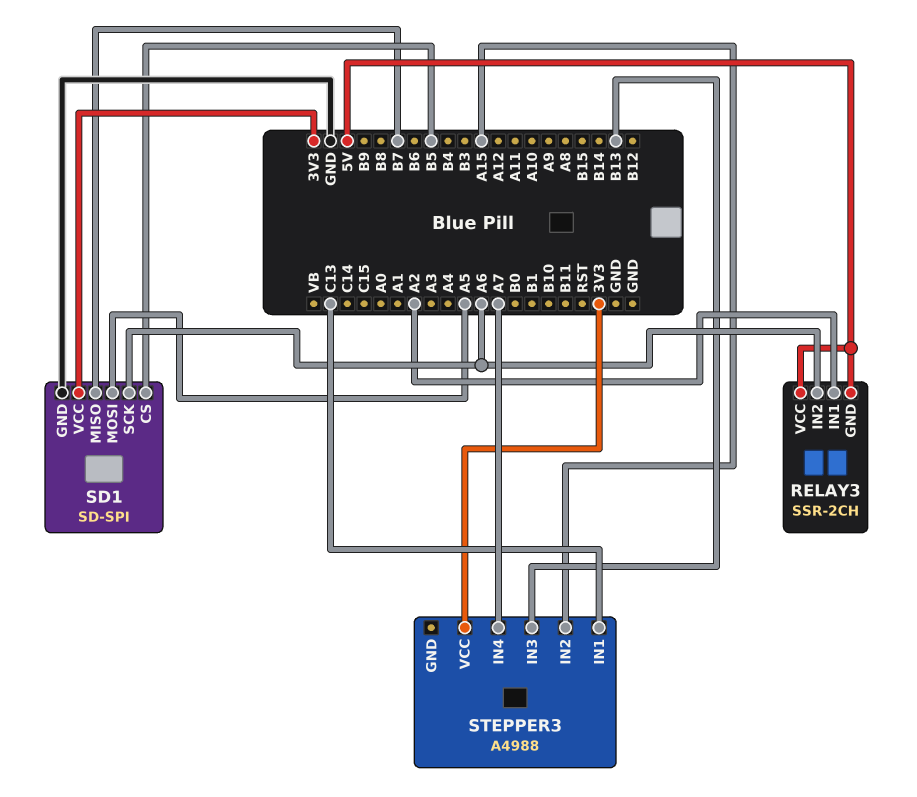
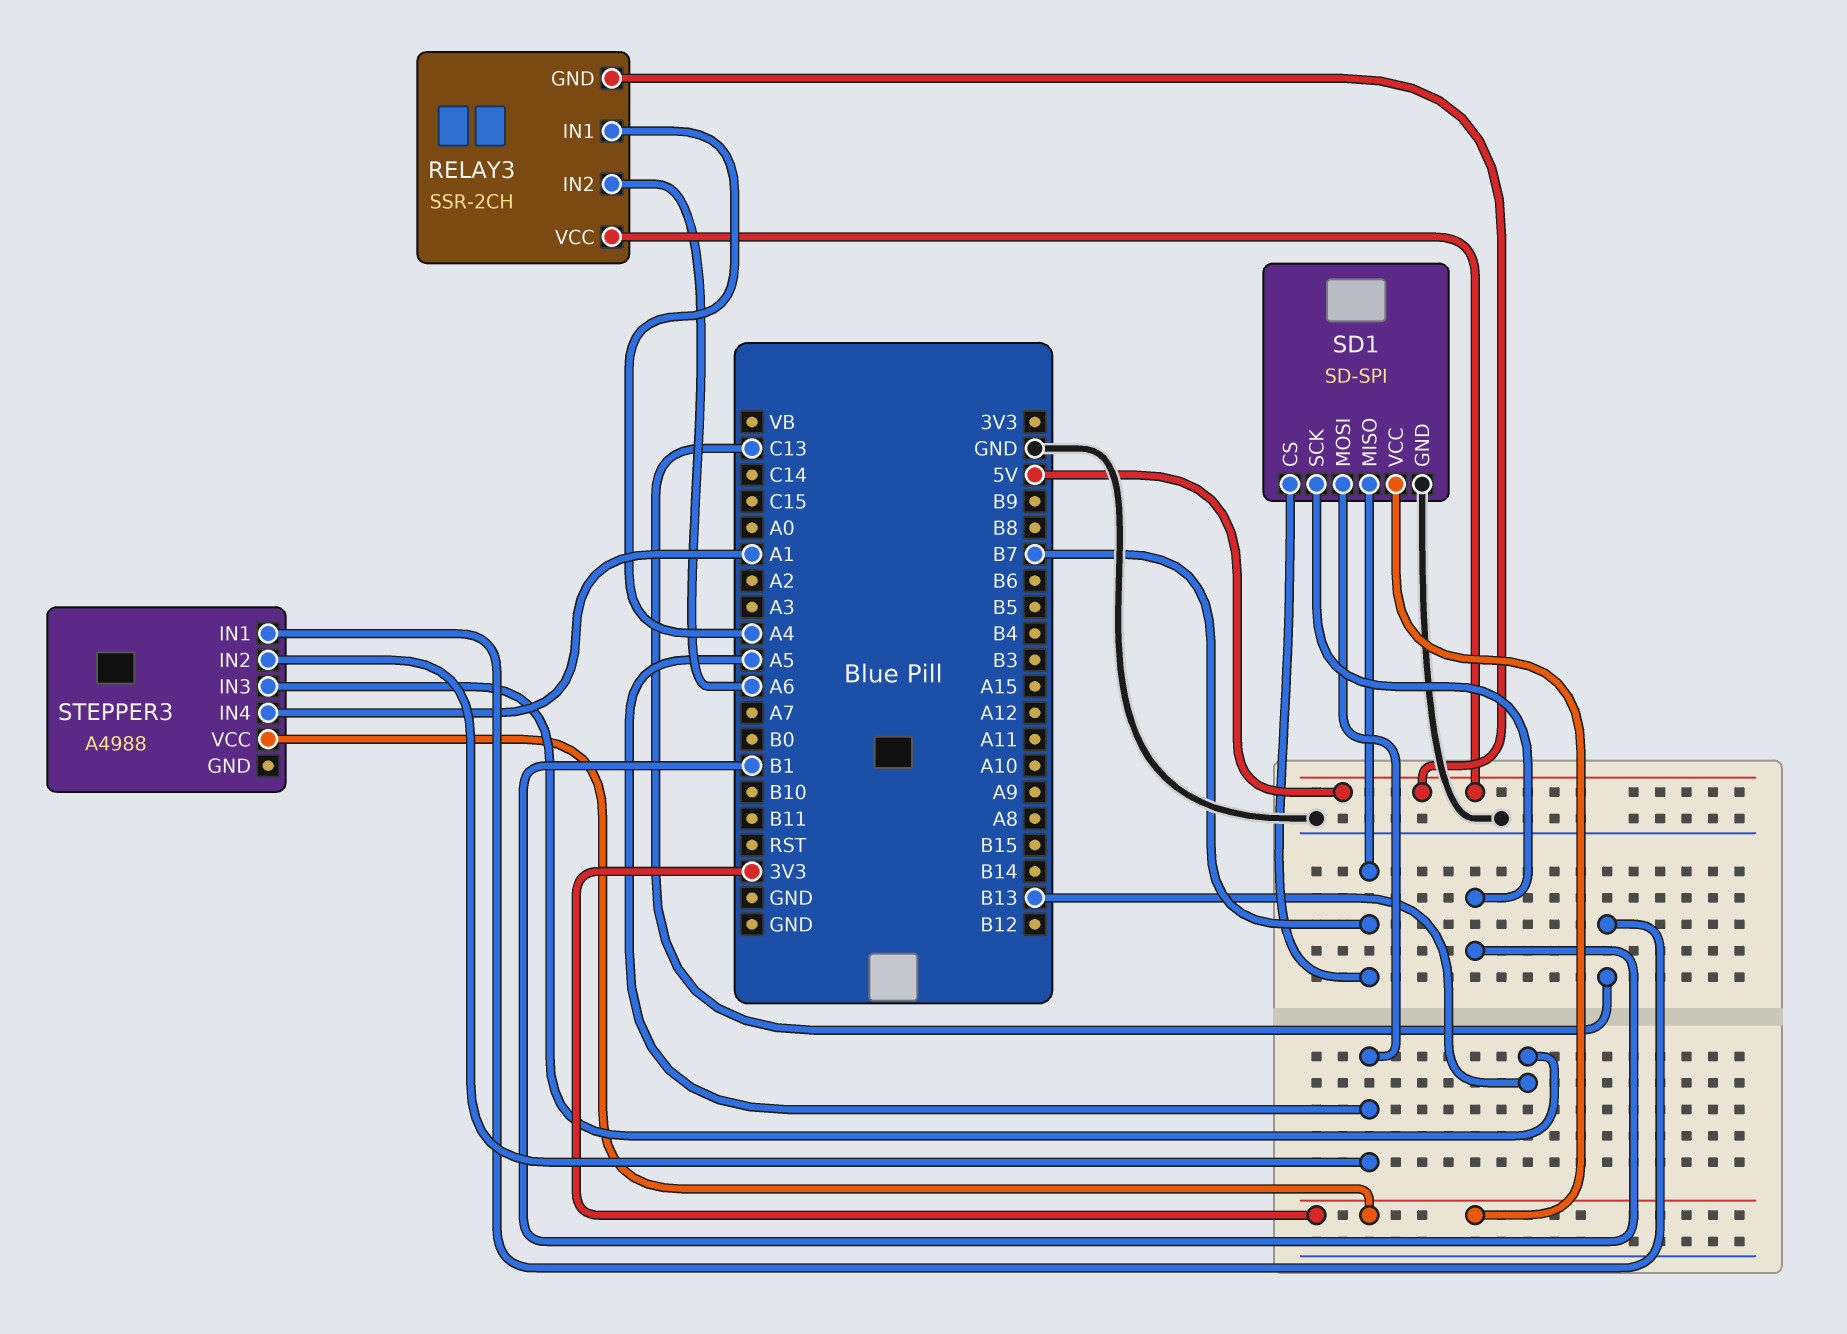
RELAY3 pin IN1: A2 -> A4
SD1 pin CS: B5 -> B7
SD1 pin SCK: A6 -> B1
STEPPER3 pin IN2: A15 -> A5
STEPPER3 pin IN4: A7 -> A1

